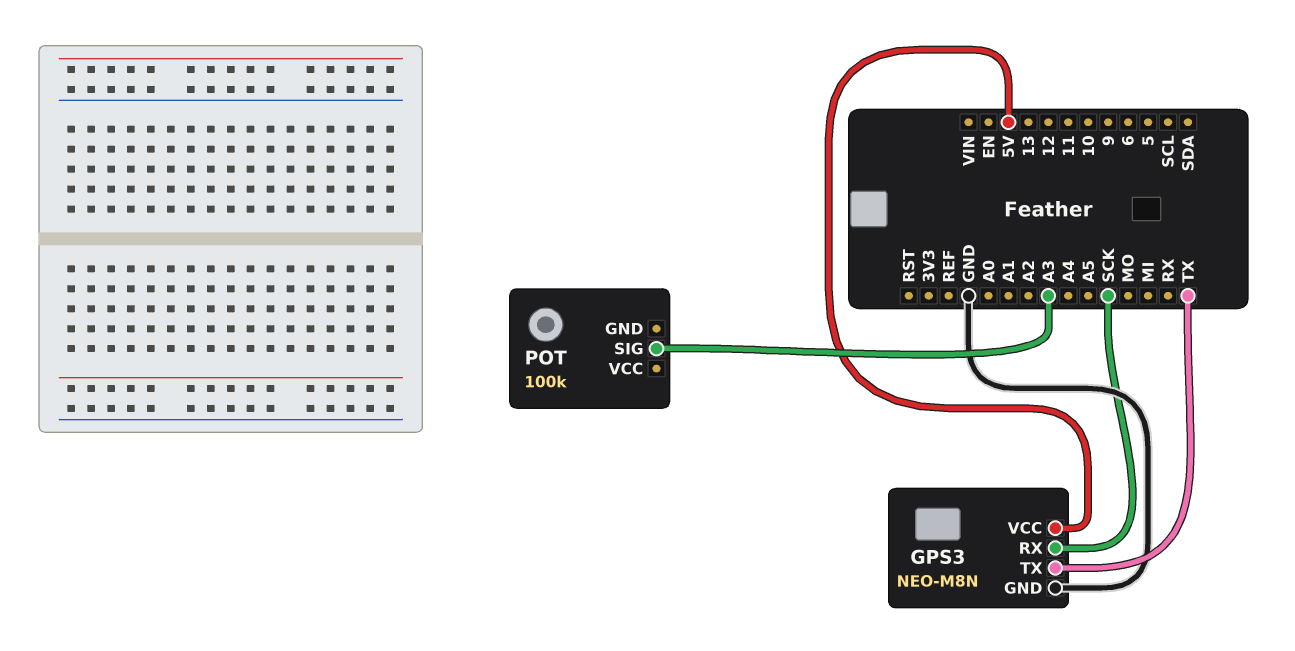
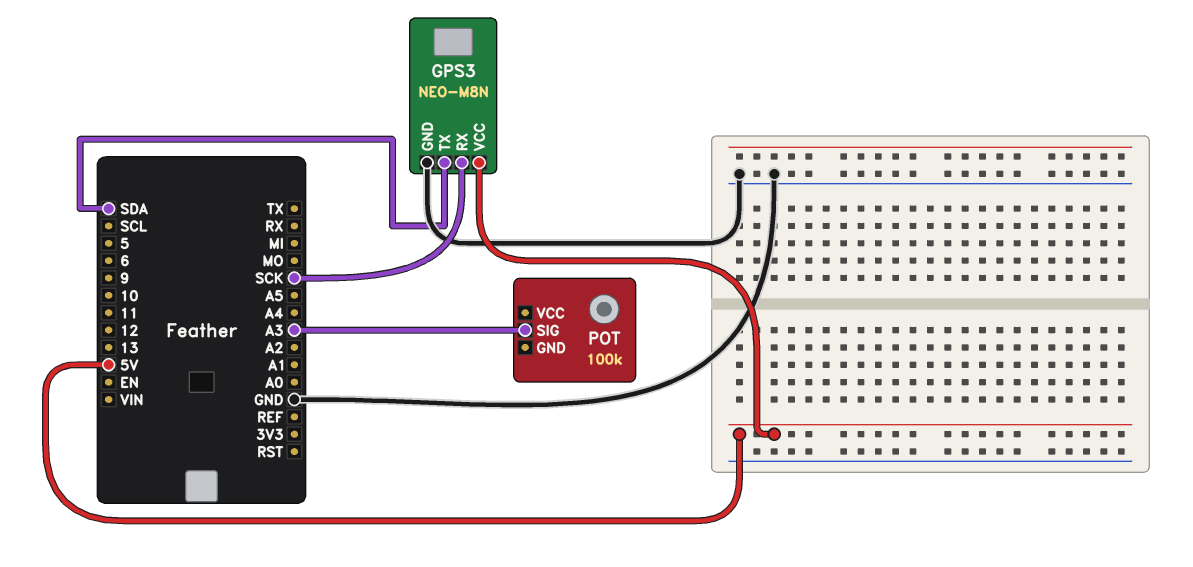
GPS3 pin TX: TX -> SDA

